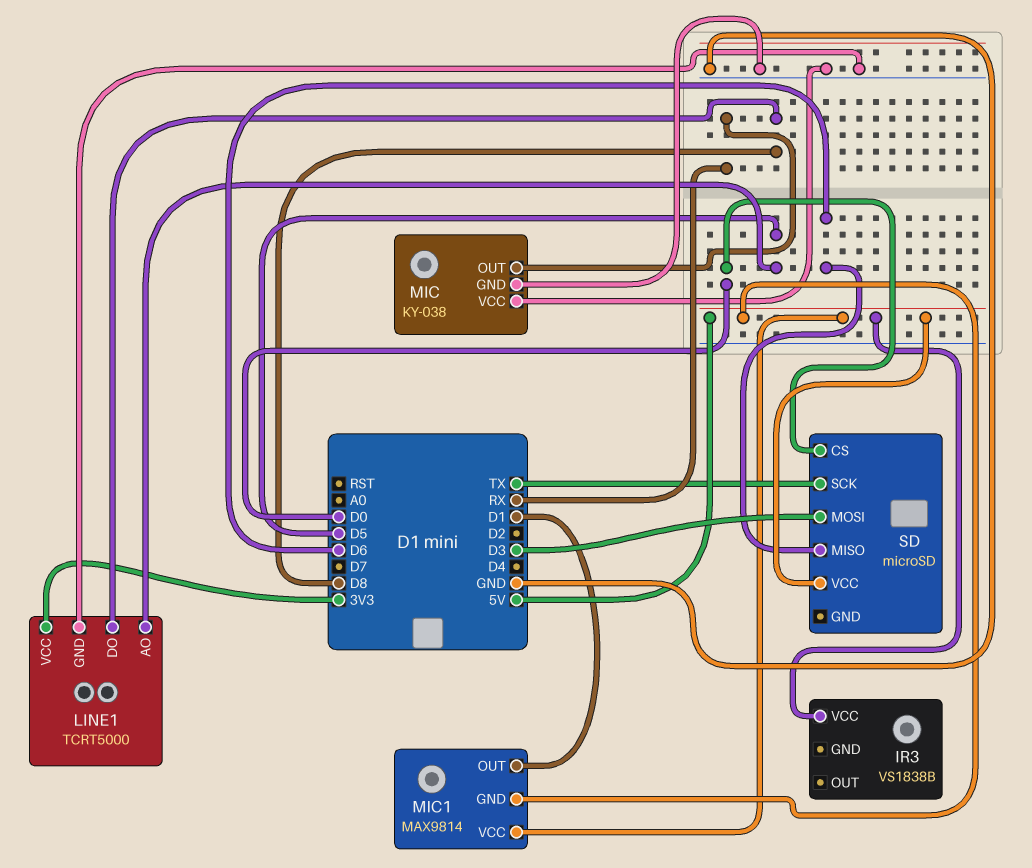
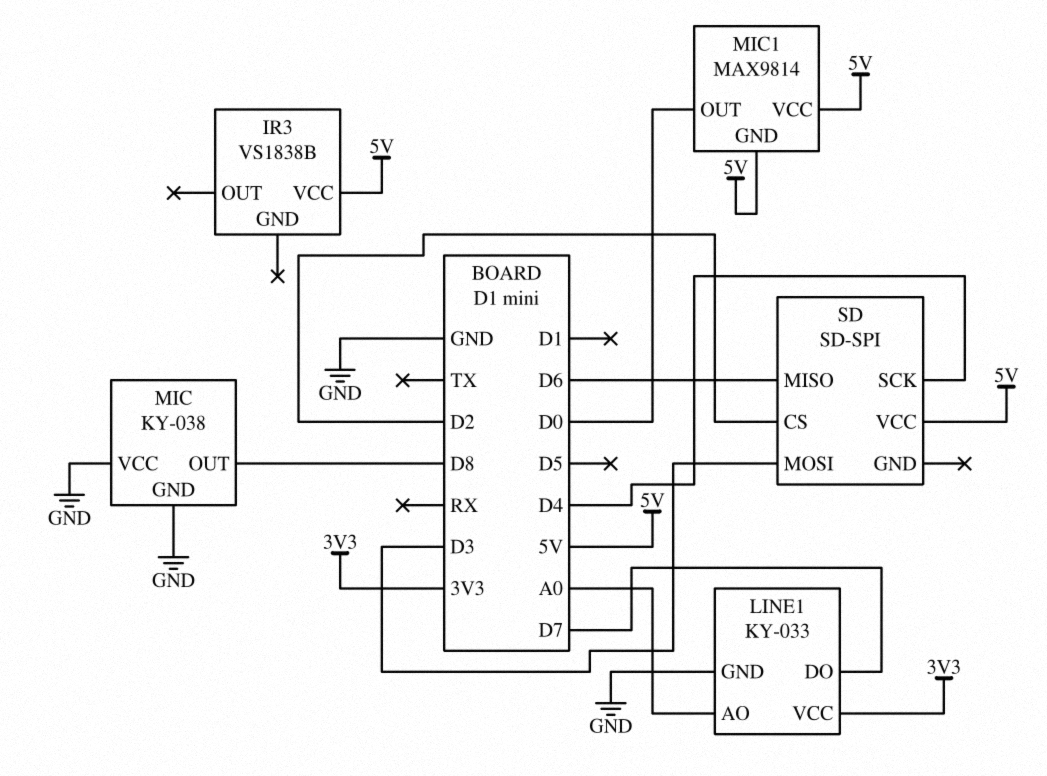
LINE1: TCRT5000 -> KY-033
LINE1 pin AO: D5 -> A0
LINE1 pin DO: D8 -> D7
MIC pin OUT: RX -> D8
MIC1 pin OUT: D1 -> D0
SD: microSD -> SD-SPI
SD pin CS: D0 -> D2
SD pin SCK: TX -> D4

